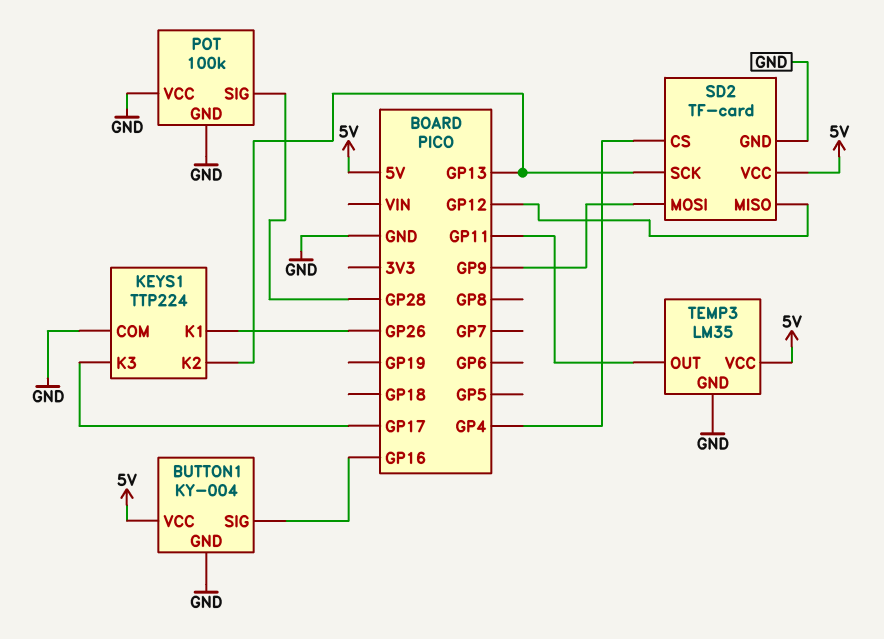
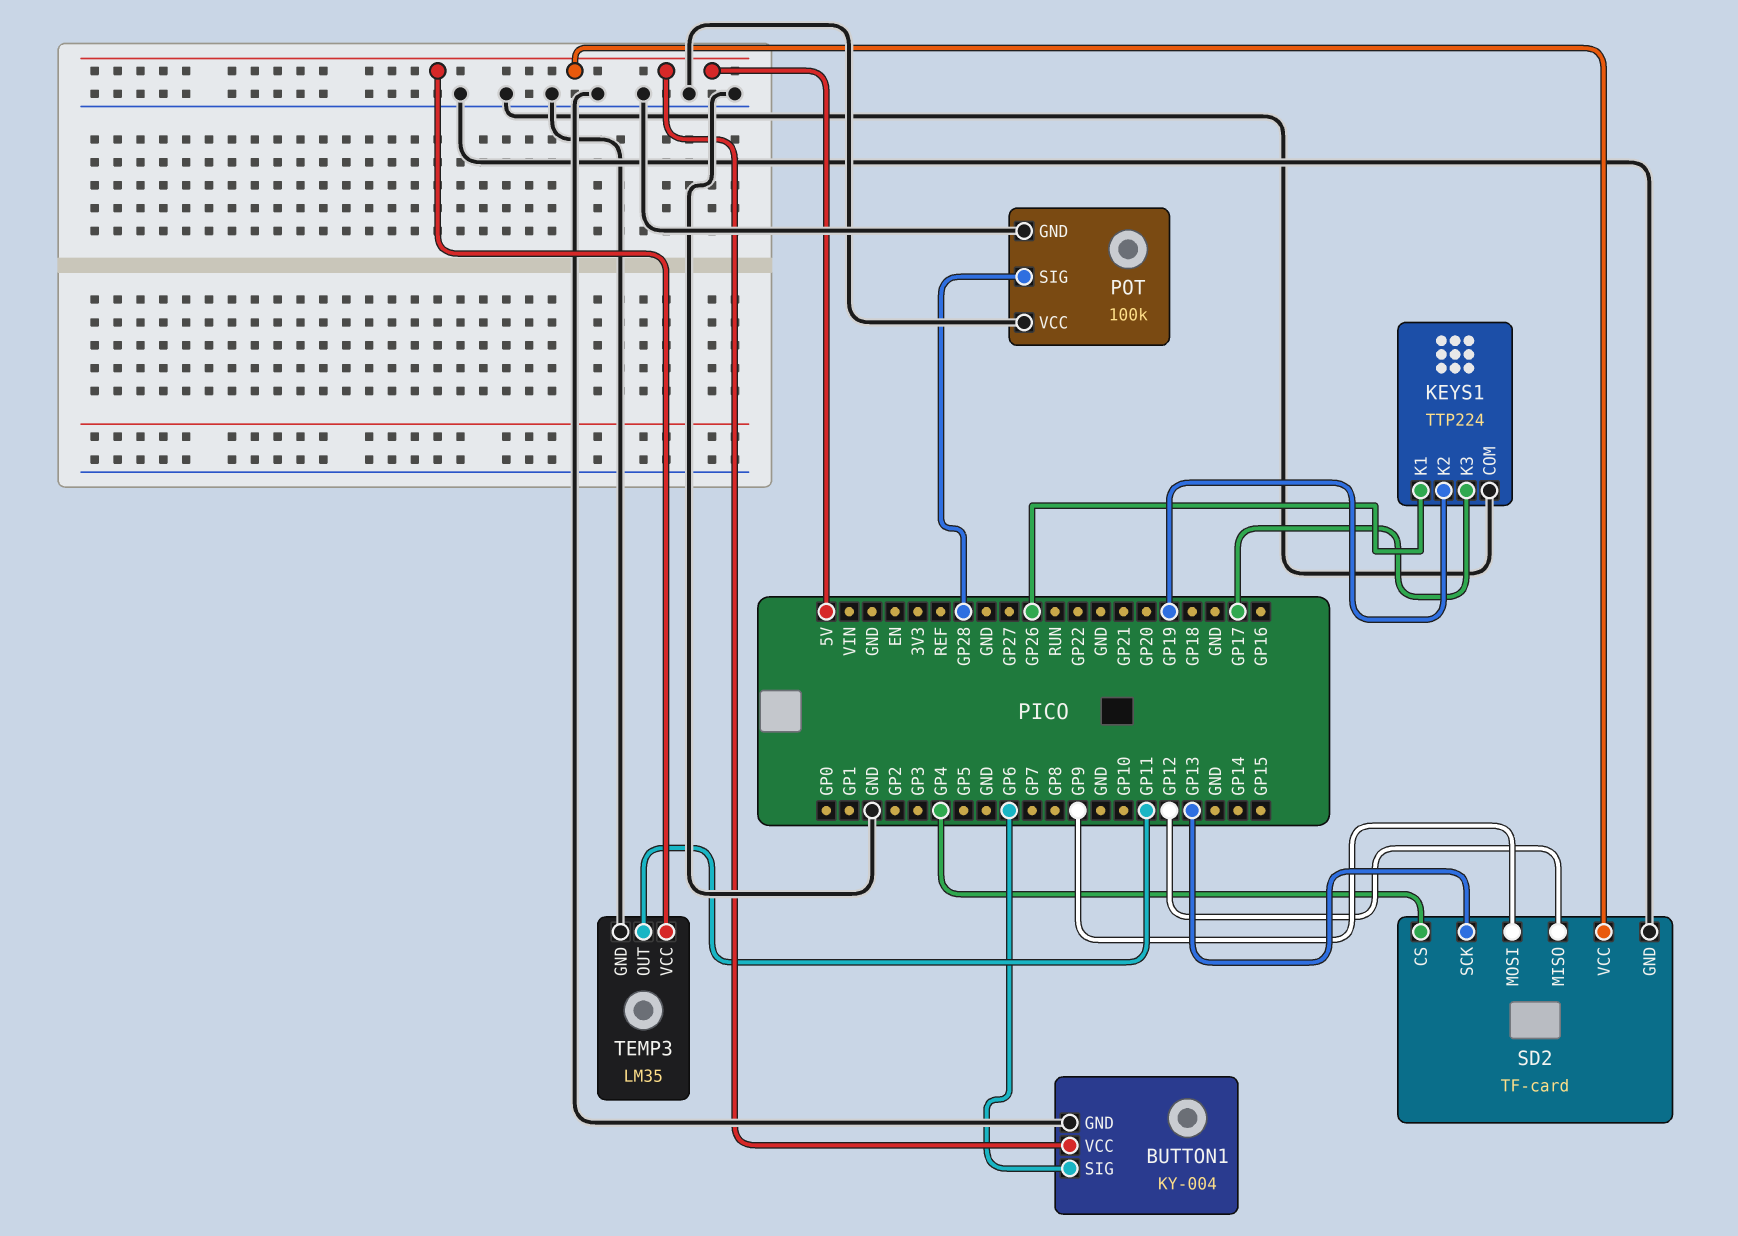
BUTTON1 pin SIG: GP16 -> GP6
KEYS1 pin K2: GP13 -> GP19

